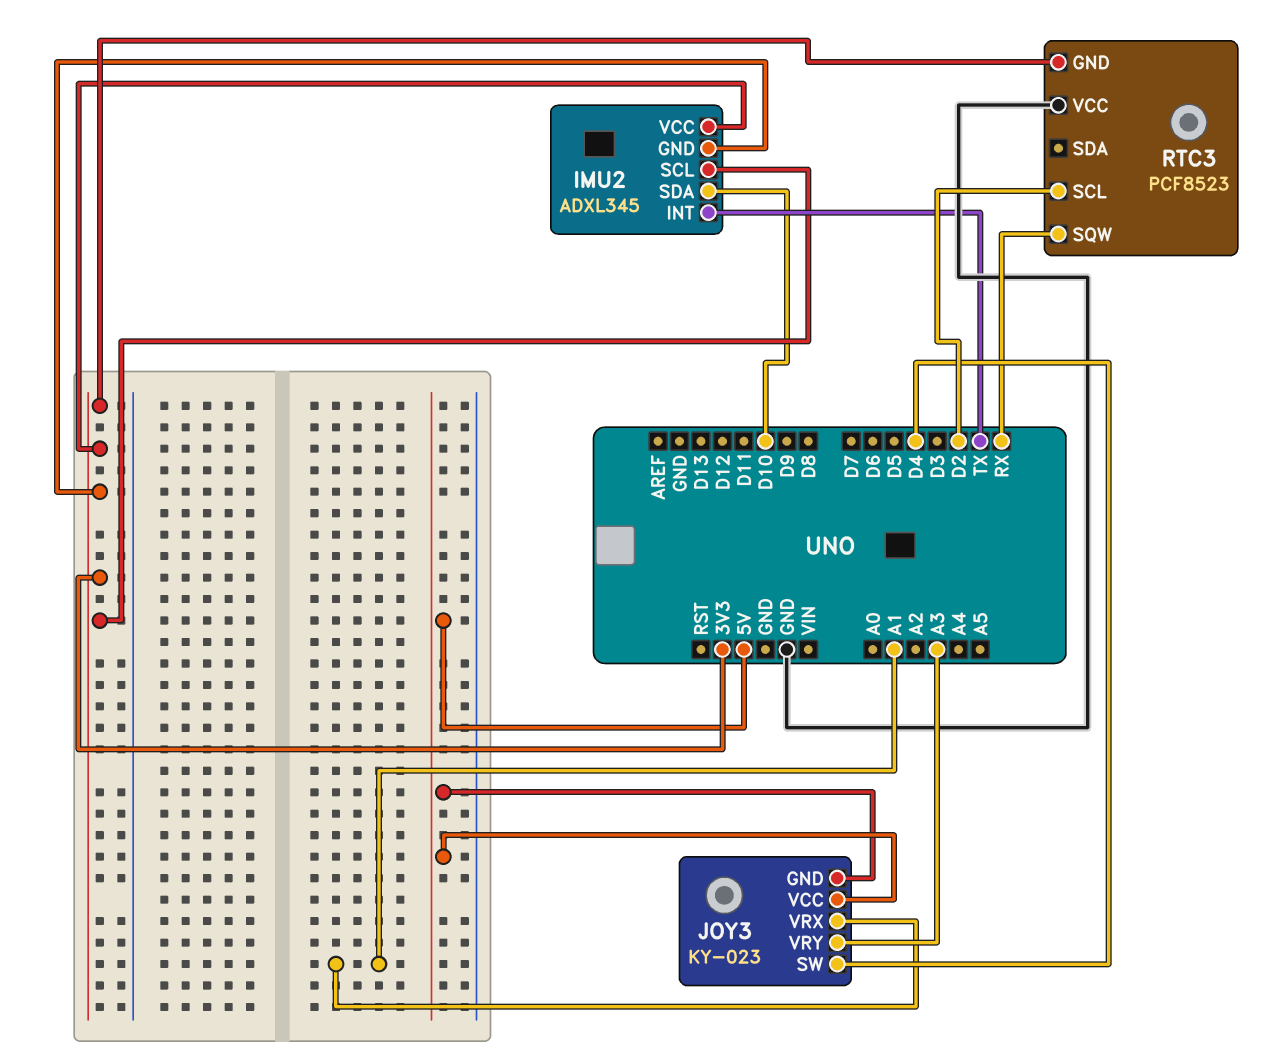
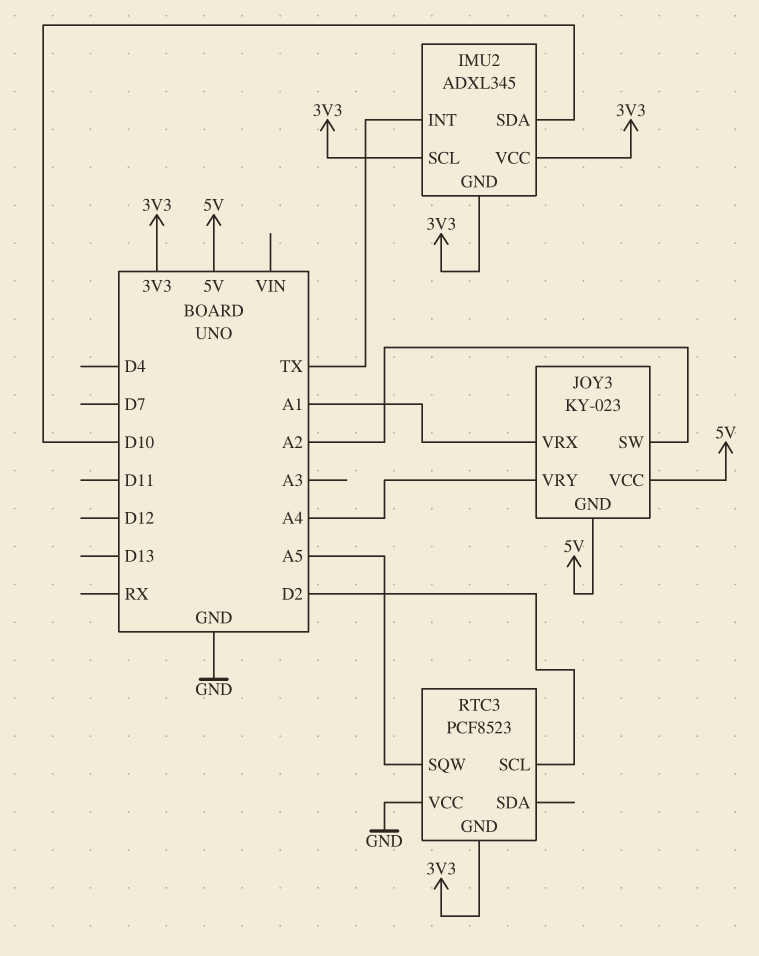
JOY3 pin SW: D4 -> A2
JOY3 pin VRY: A3 -> A4
RTC3 pin SQW: RX -> A5

